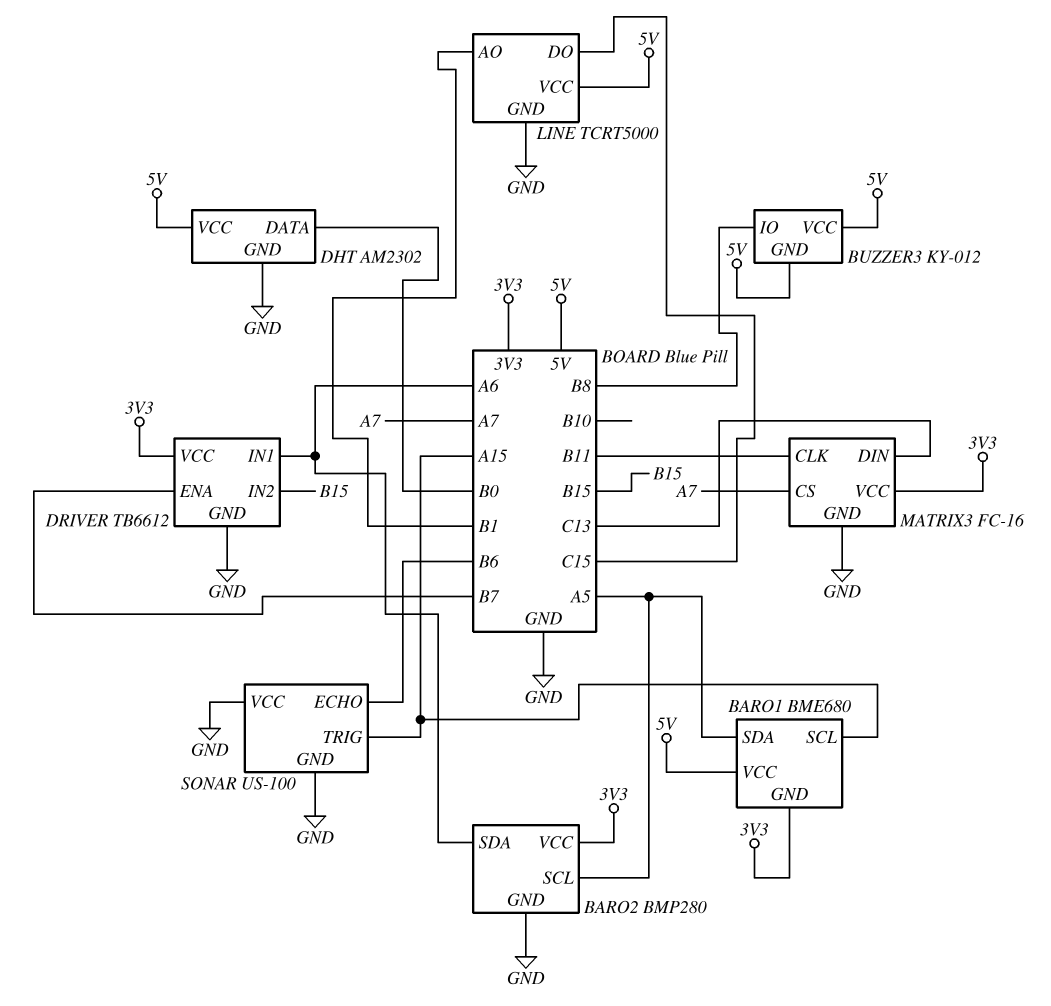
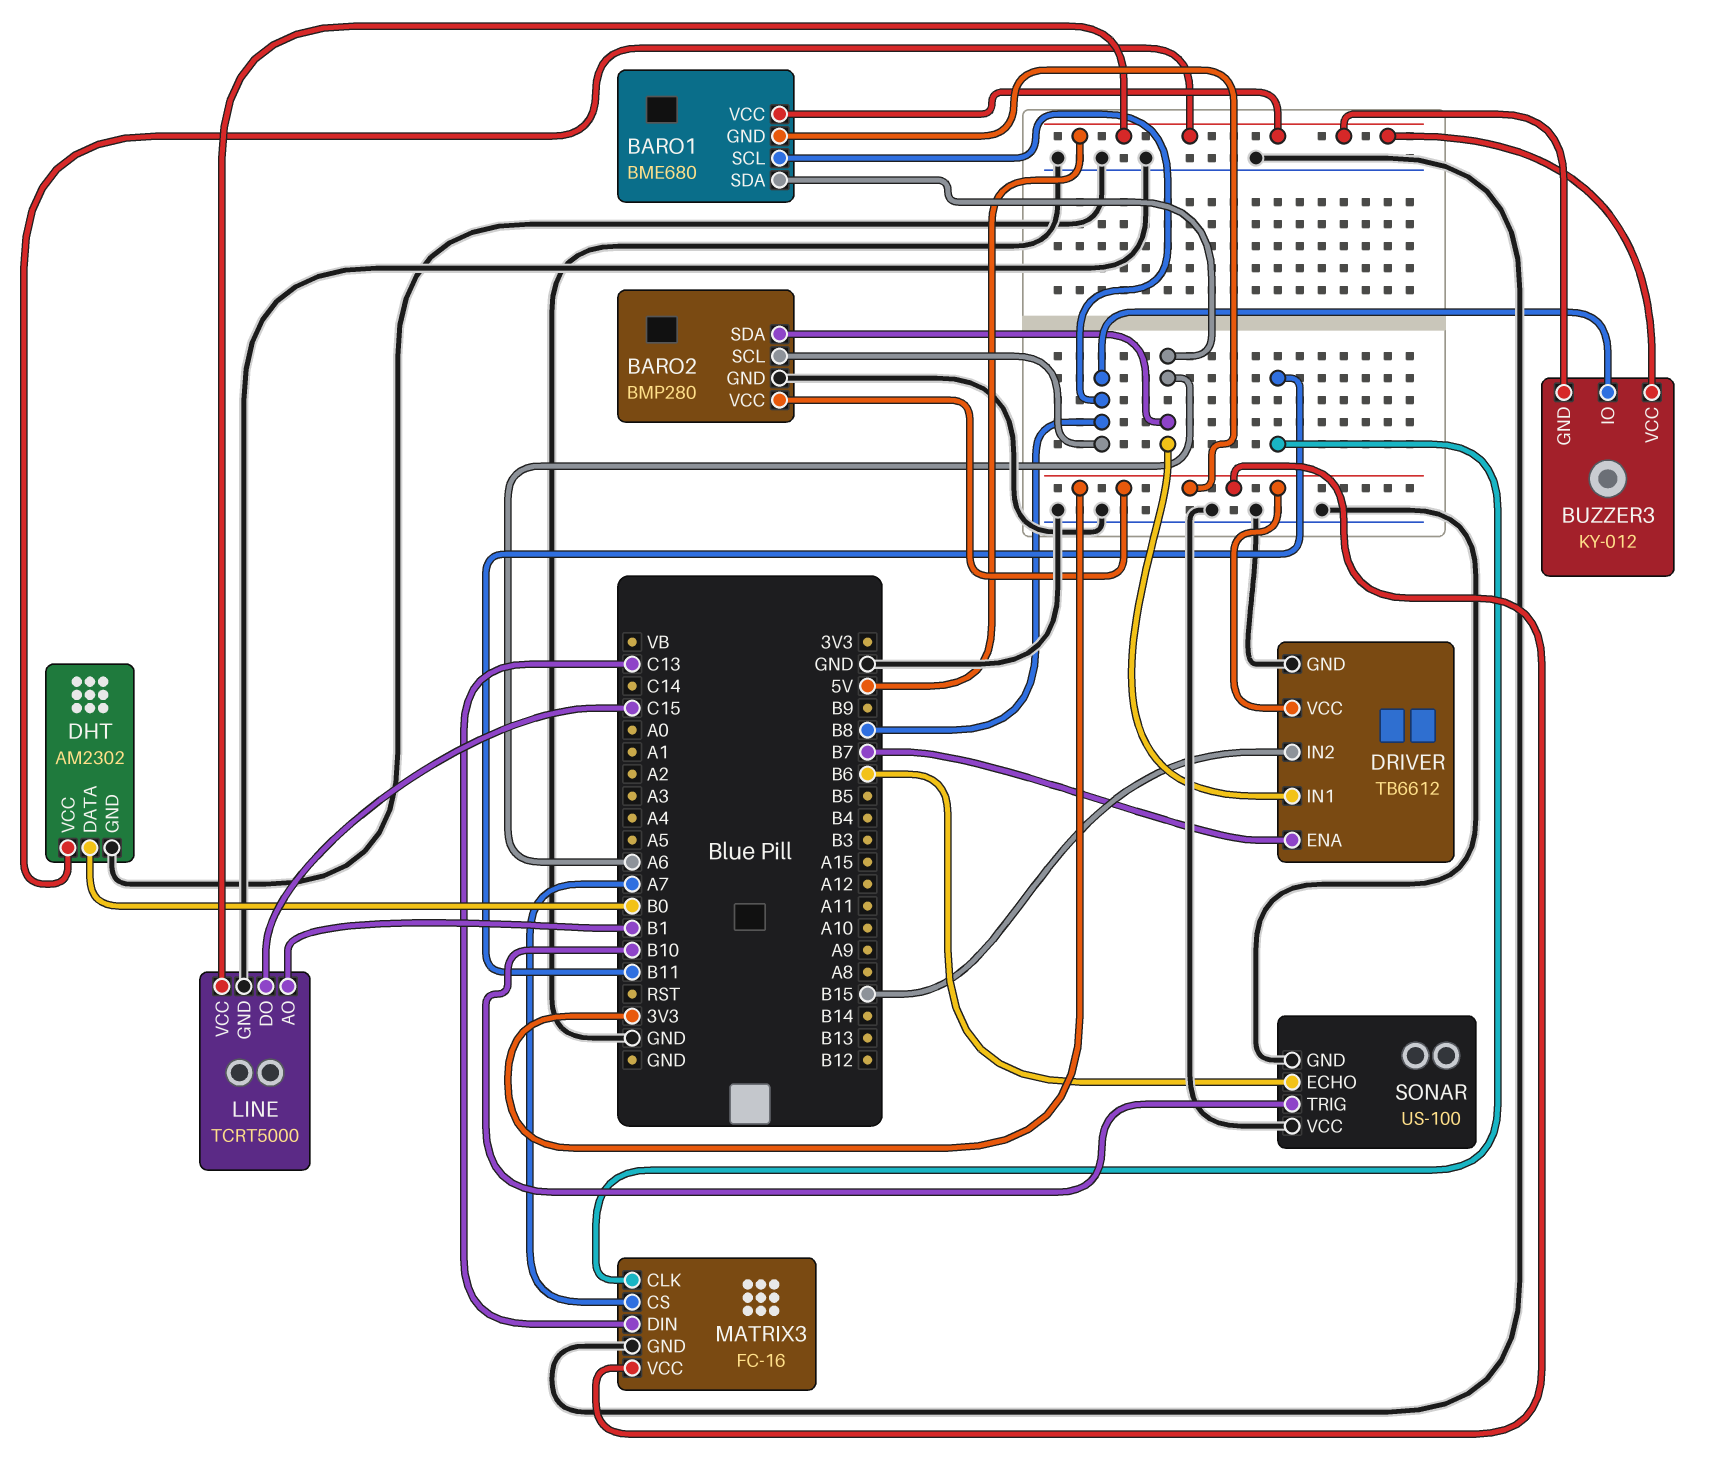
BARO1 pin SCL: A15 -> B8
BARO1 pin SDA: A5 -> A6
BARO2 pin SCL: A5 -> B8
SONAR pin TRIG: A15 -> B10

